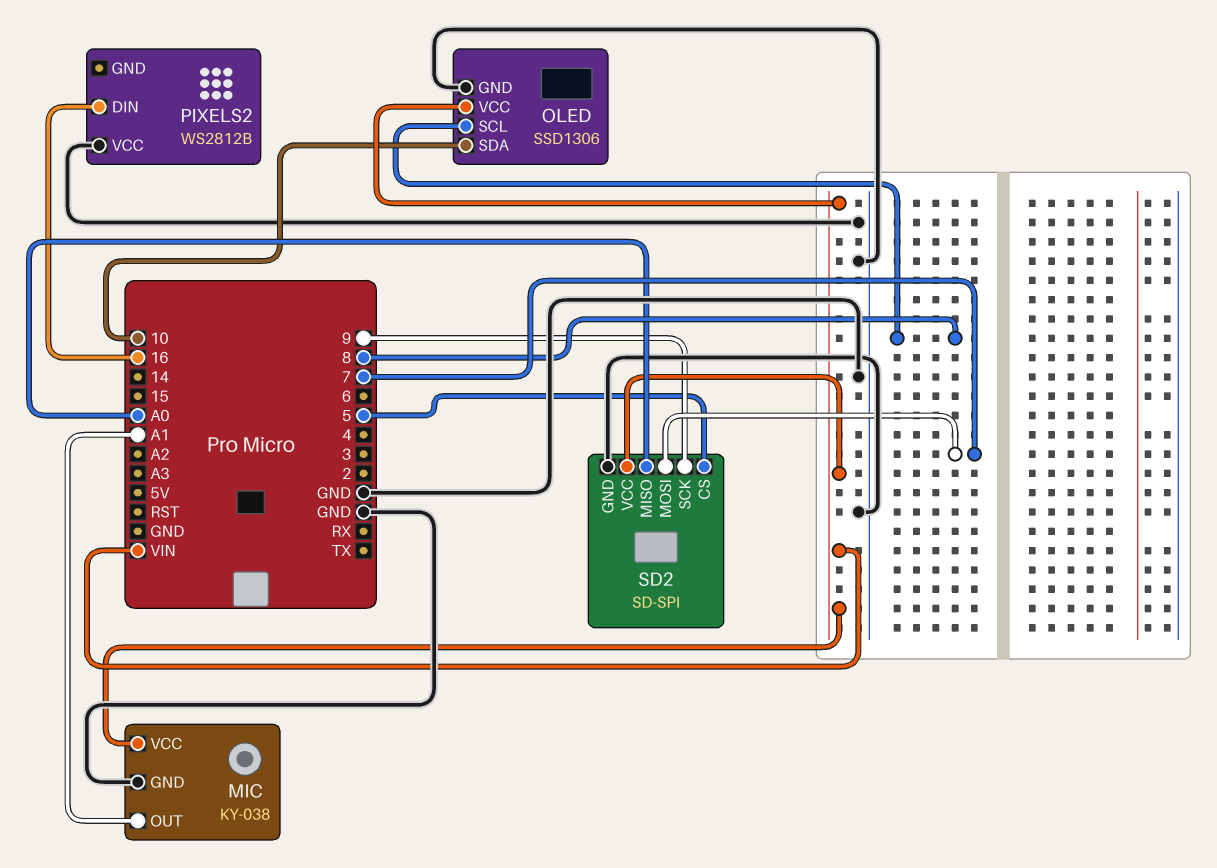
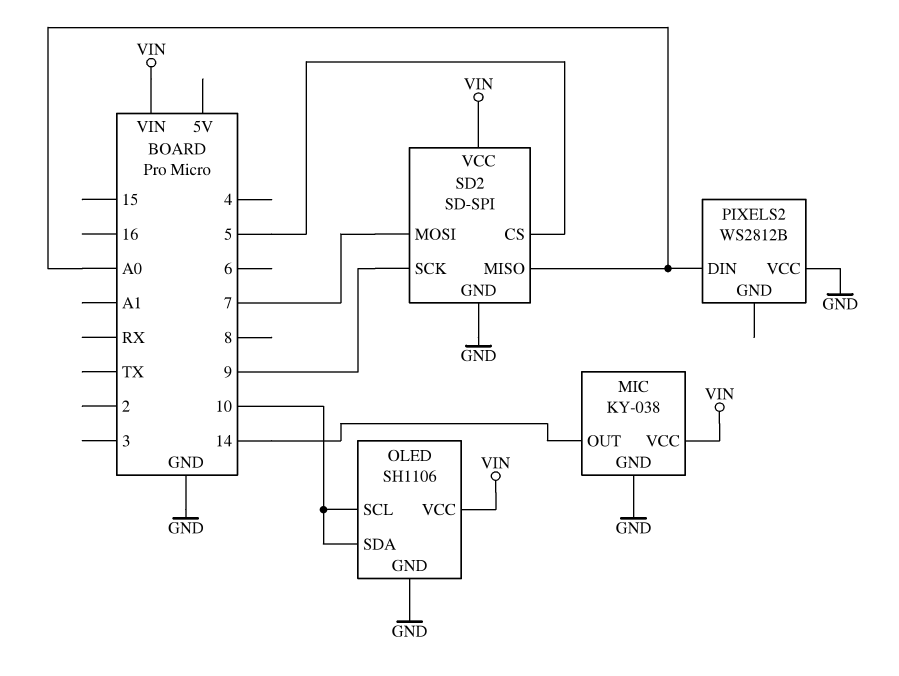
MIC pin OUT: A1 -> 14
OLED: SSD1306 -> SH1106
OLED pin SCL: 8 -> 10
PIXELS2 pin DIN: 16 -> A0

